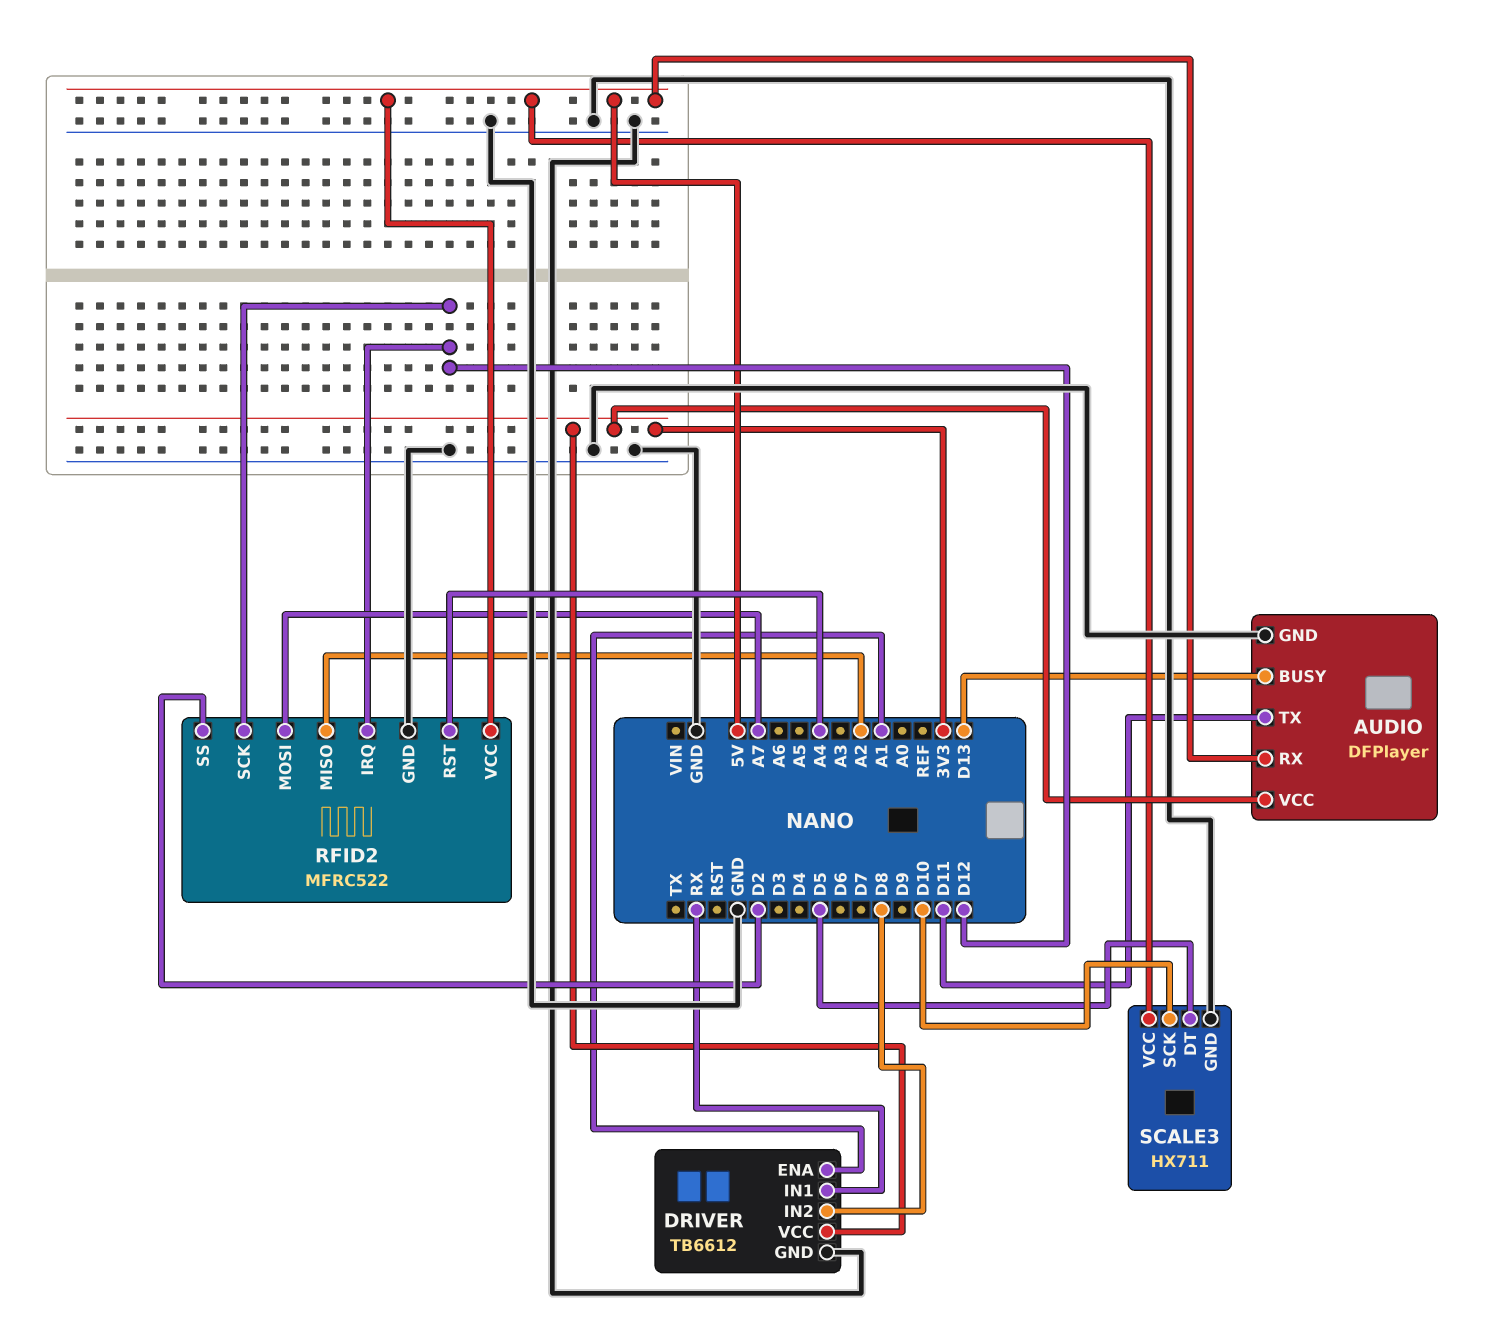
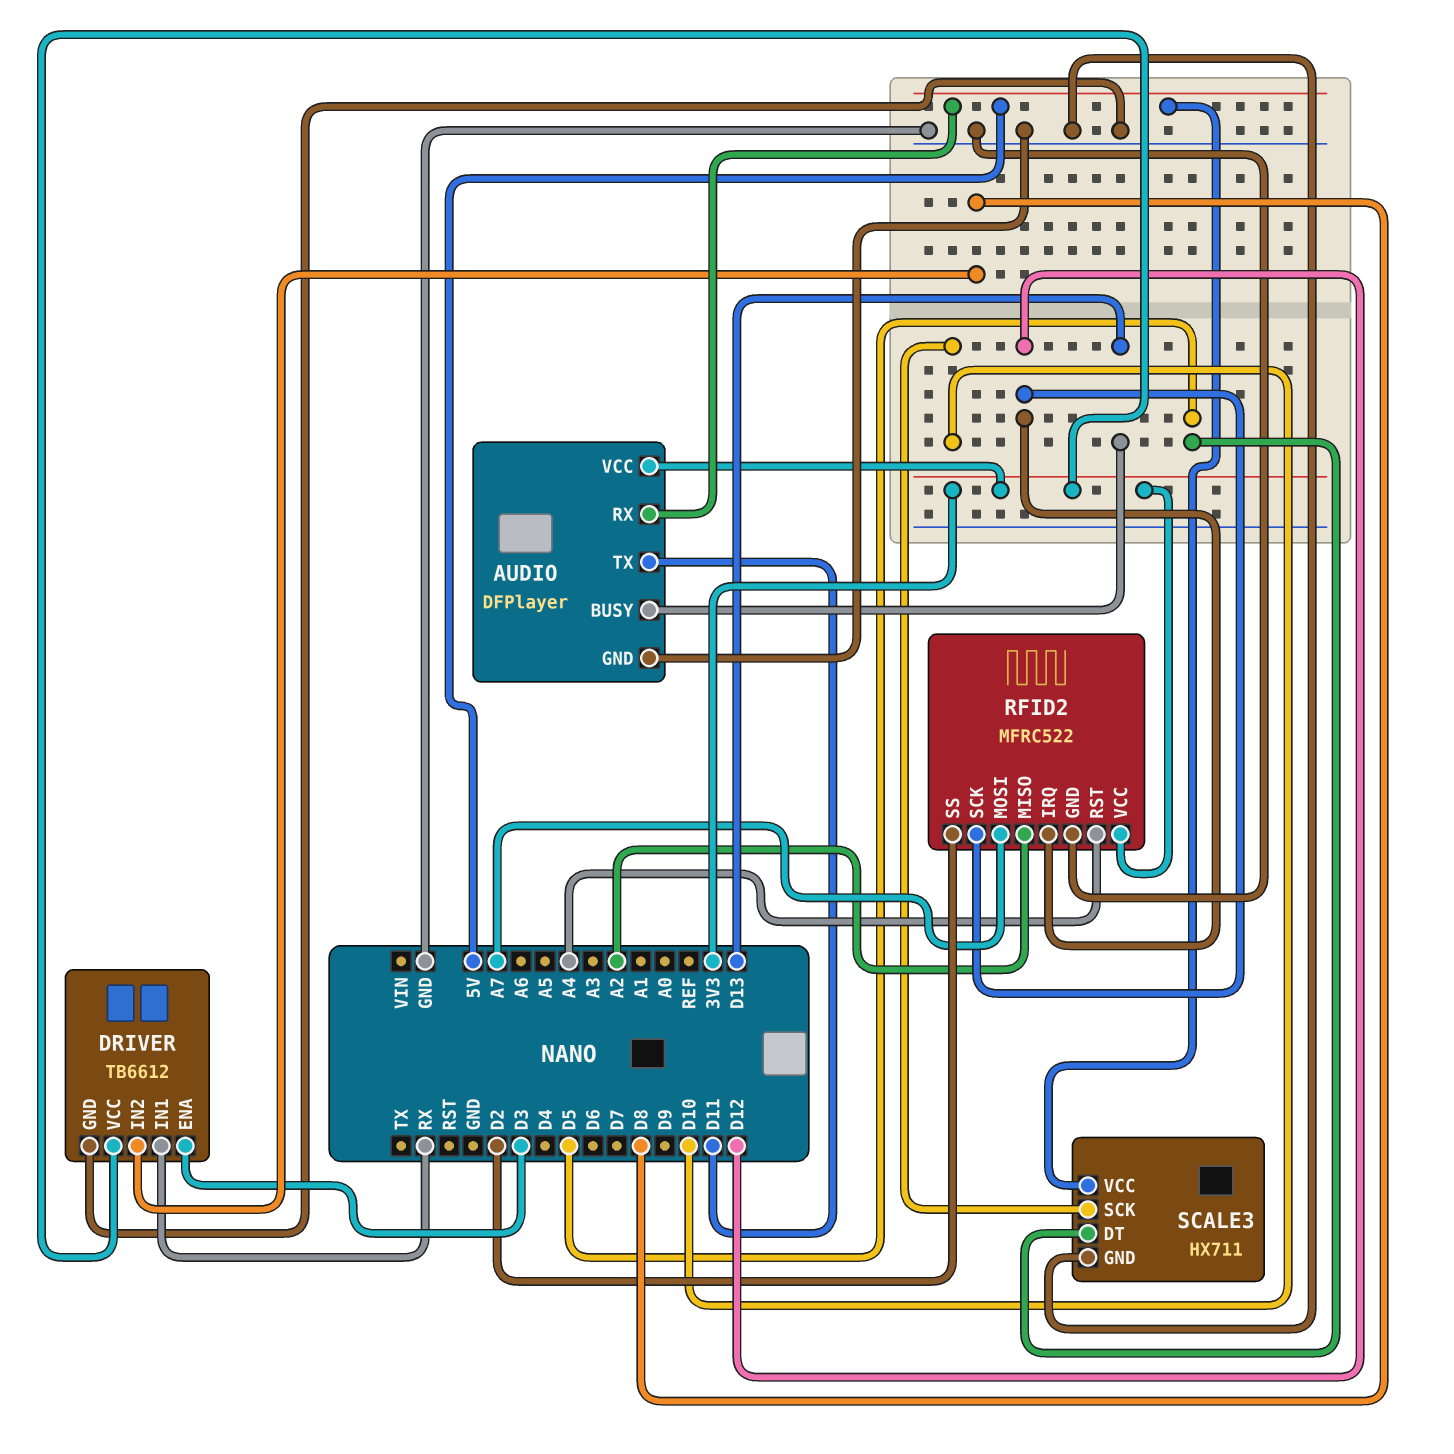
DRIVER pin ENA: A1 -> D3
RFID2 pin VCC: 5V -> 3V3

